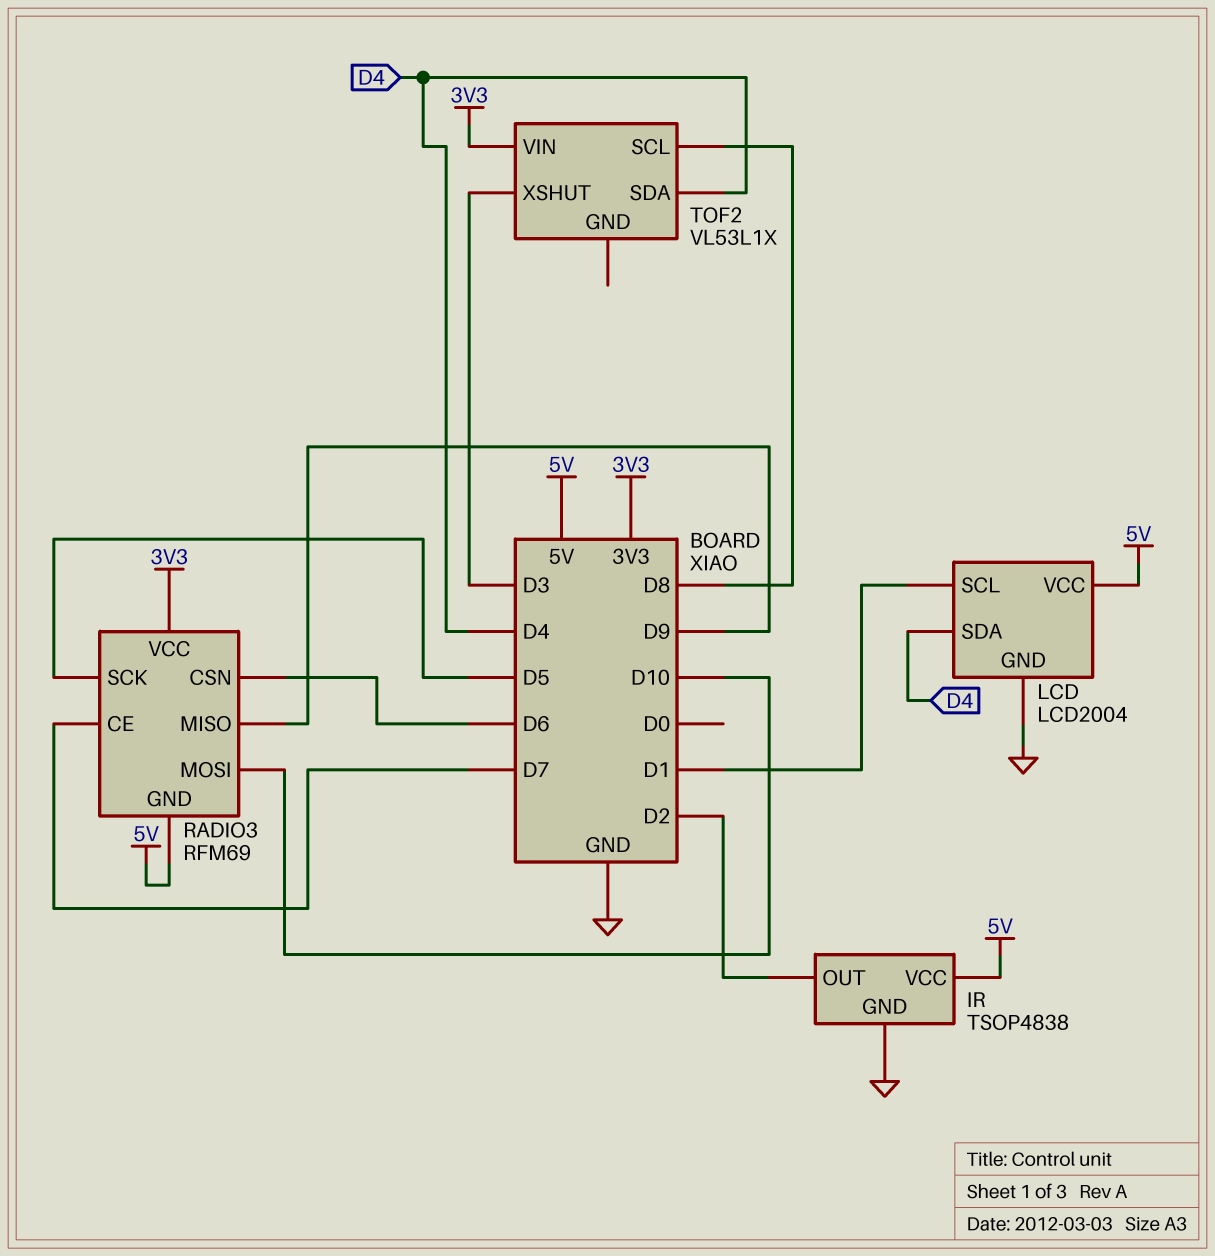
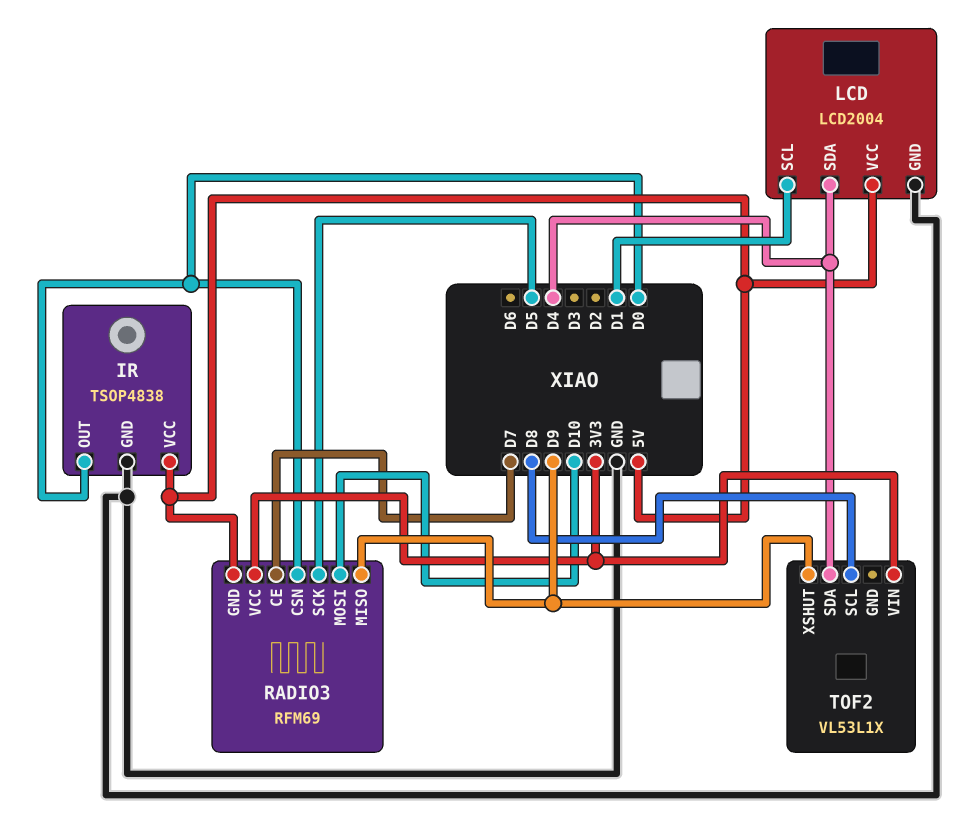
IR pin OUT: D2 -> D0
RADIO3 pin CSN: D6 -> D0
TOF2 pin XSHUT: D3 -> D9

